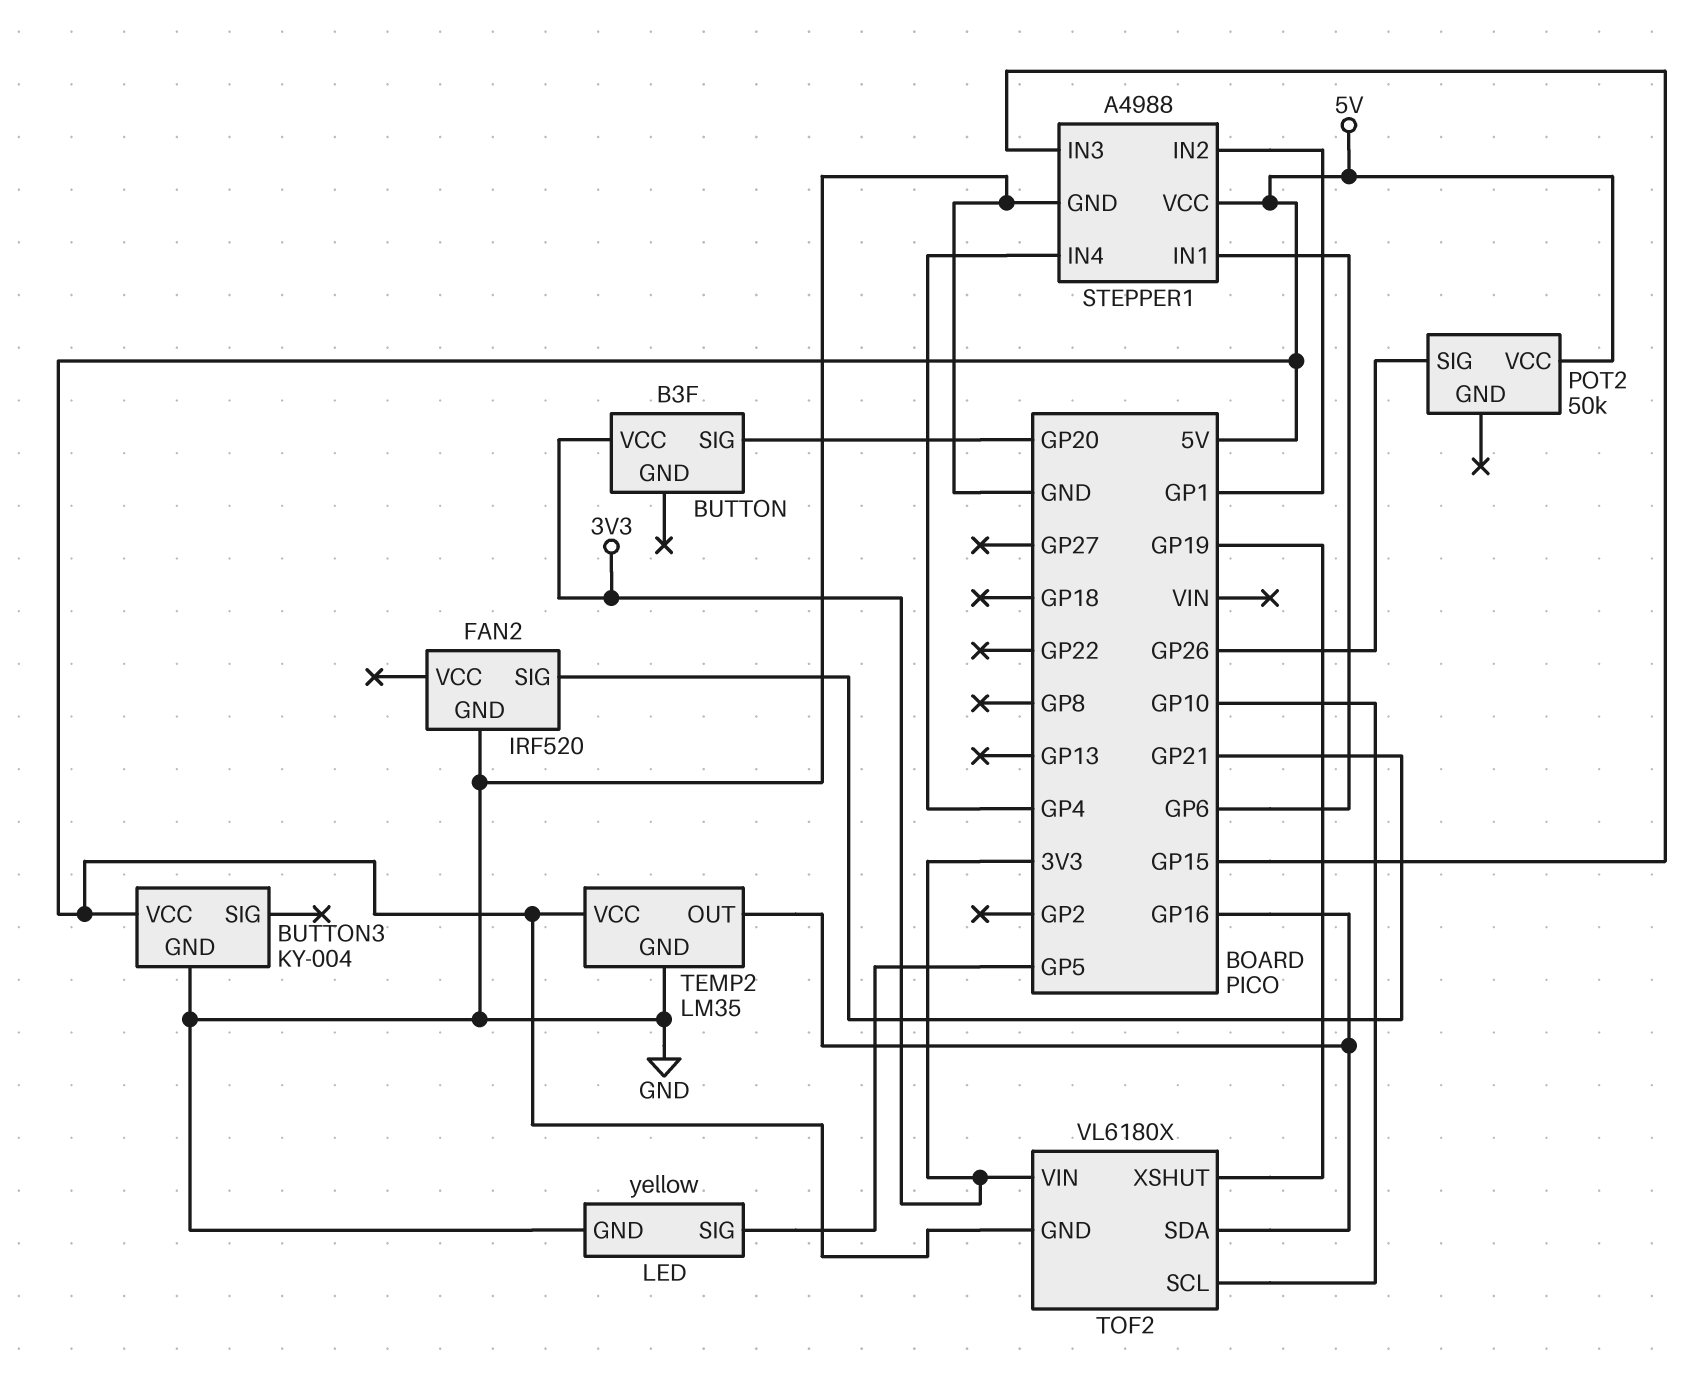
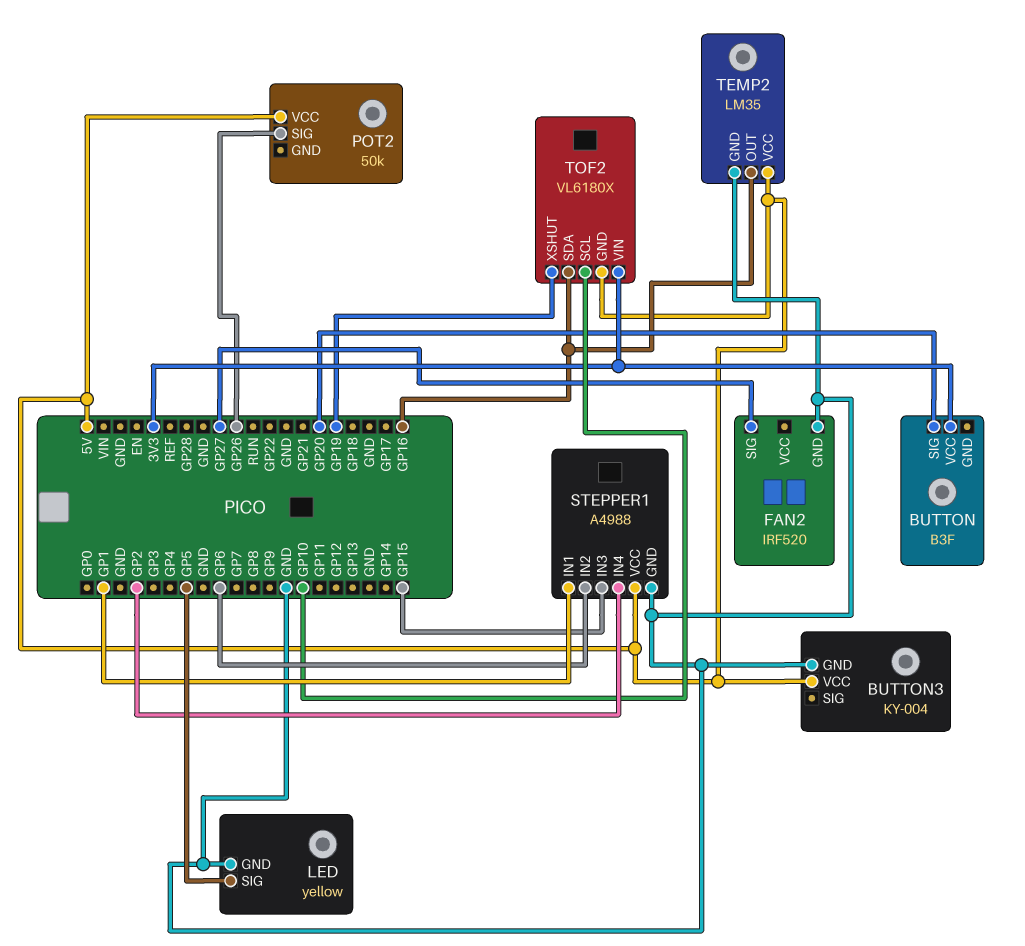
FAN2 pin SIG: GP21 -> GP27
STEPPER1 pin IN1: GP6 -> GP1
STEPPER1 pin IN2: GP1 -> GP6
STEPPER1 pin IN4: GP4 -> GP2

